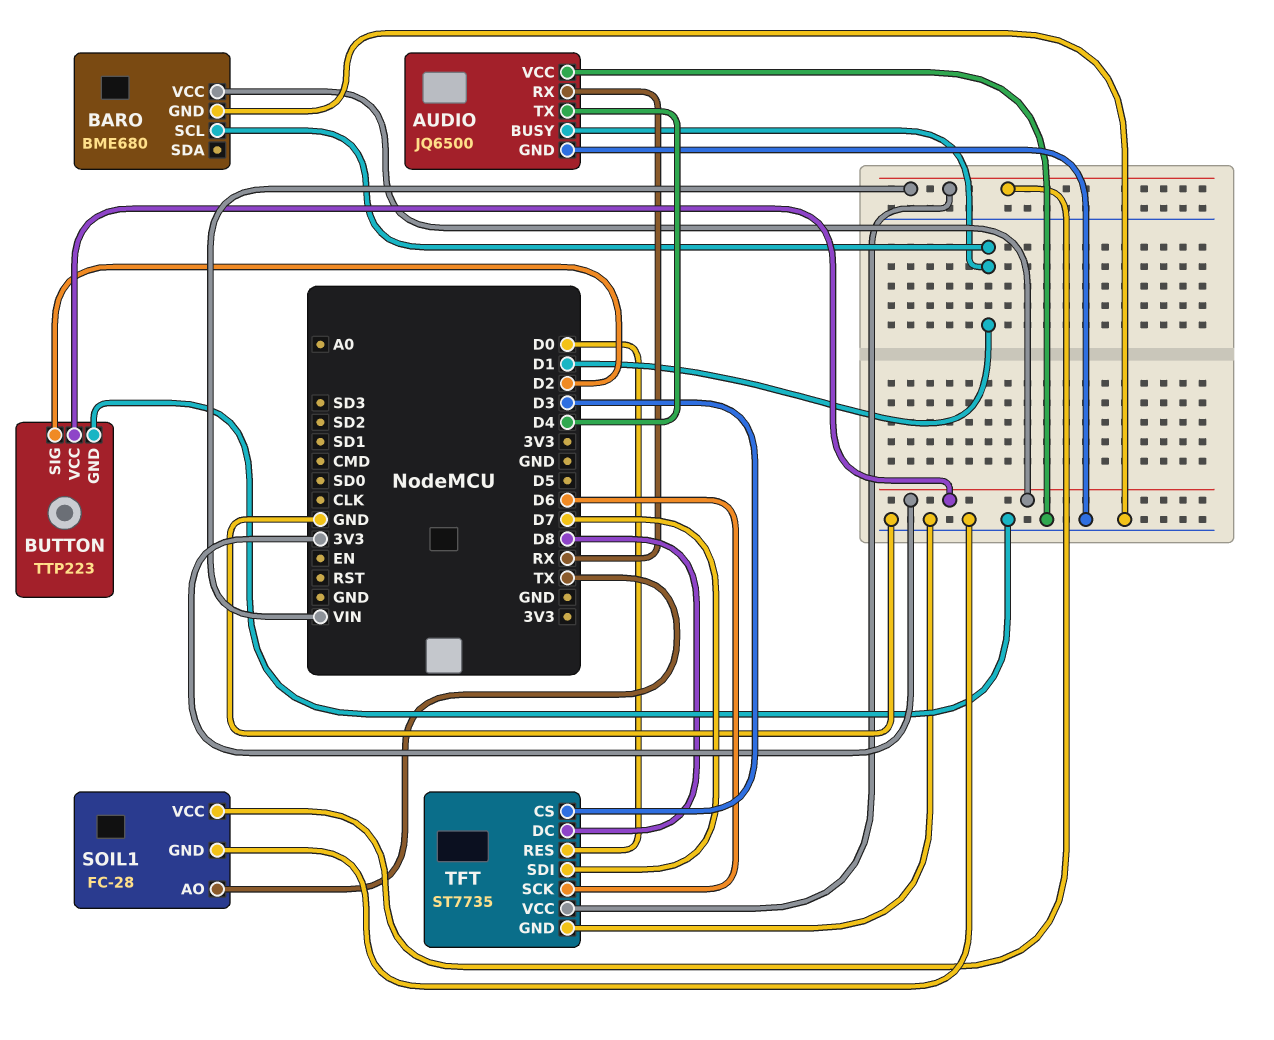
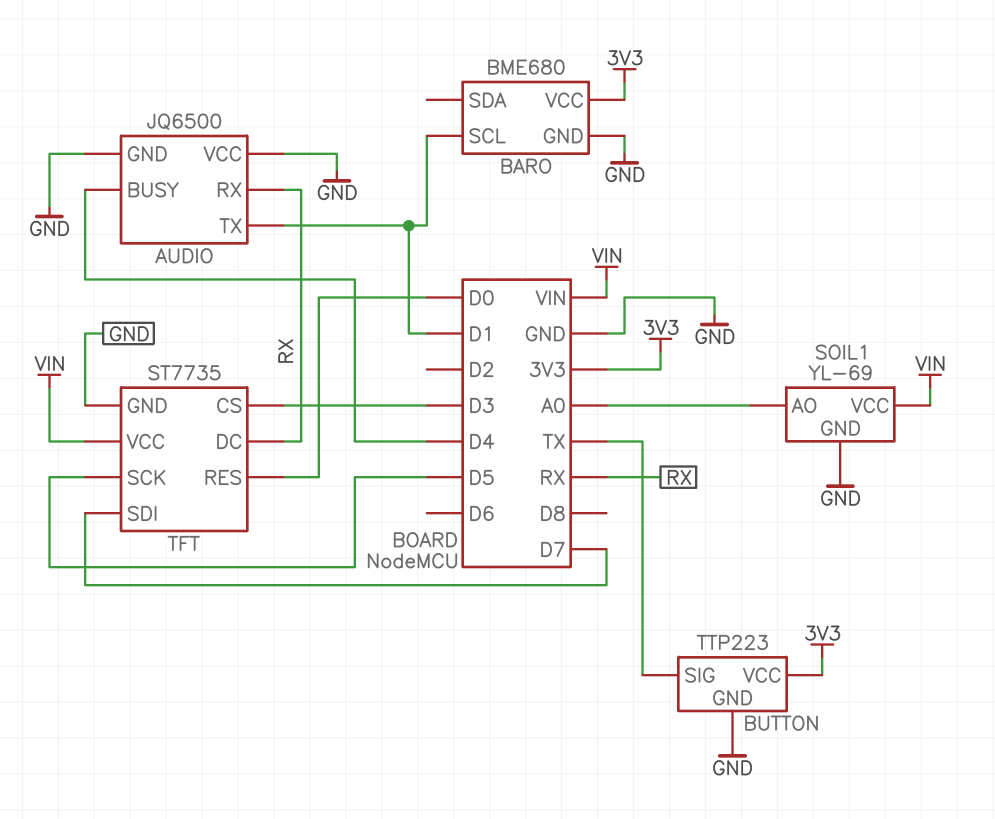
AUDIO pin BUSY: D1 -> D4
AUDIO pin TX: D4 -> D1
BUTTON pin SIG: D2 -> TX
SOIL1: FC-28 -> YL-69
SOIL1 pin AO: TX -> A0
TFT pin DC: D8 -> RX
TFT pin SCK: D6 -> D5

